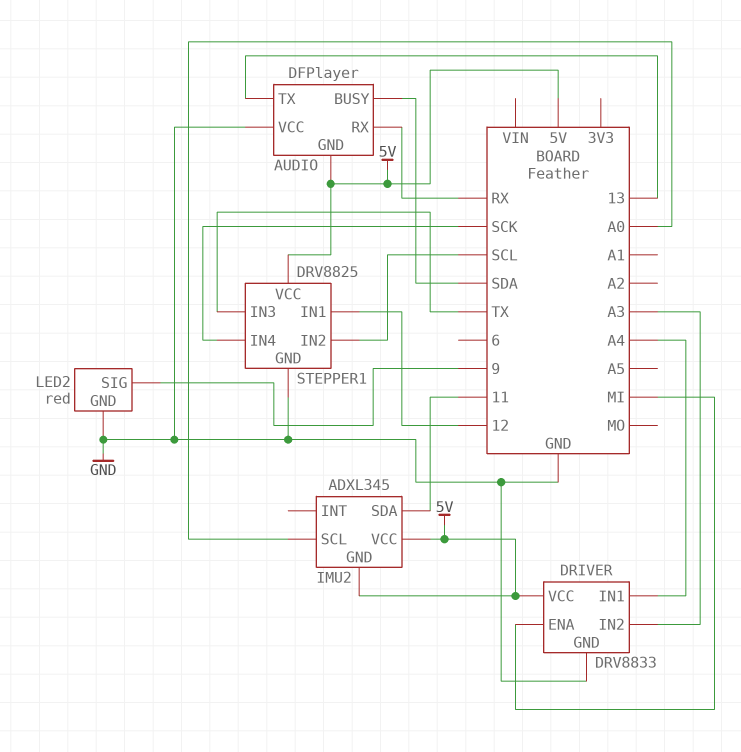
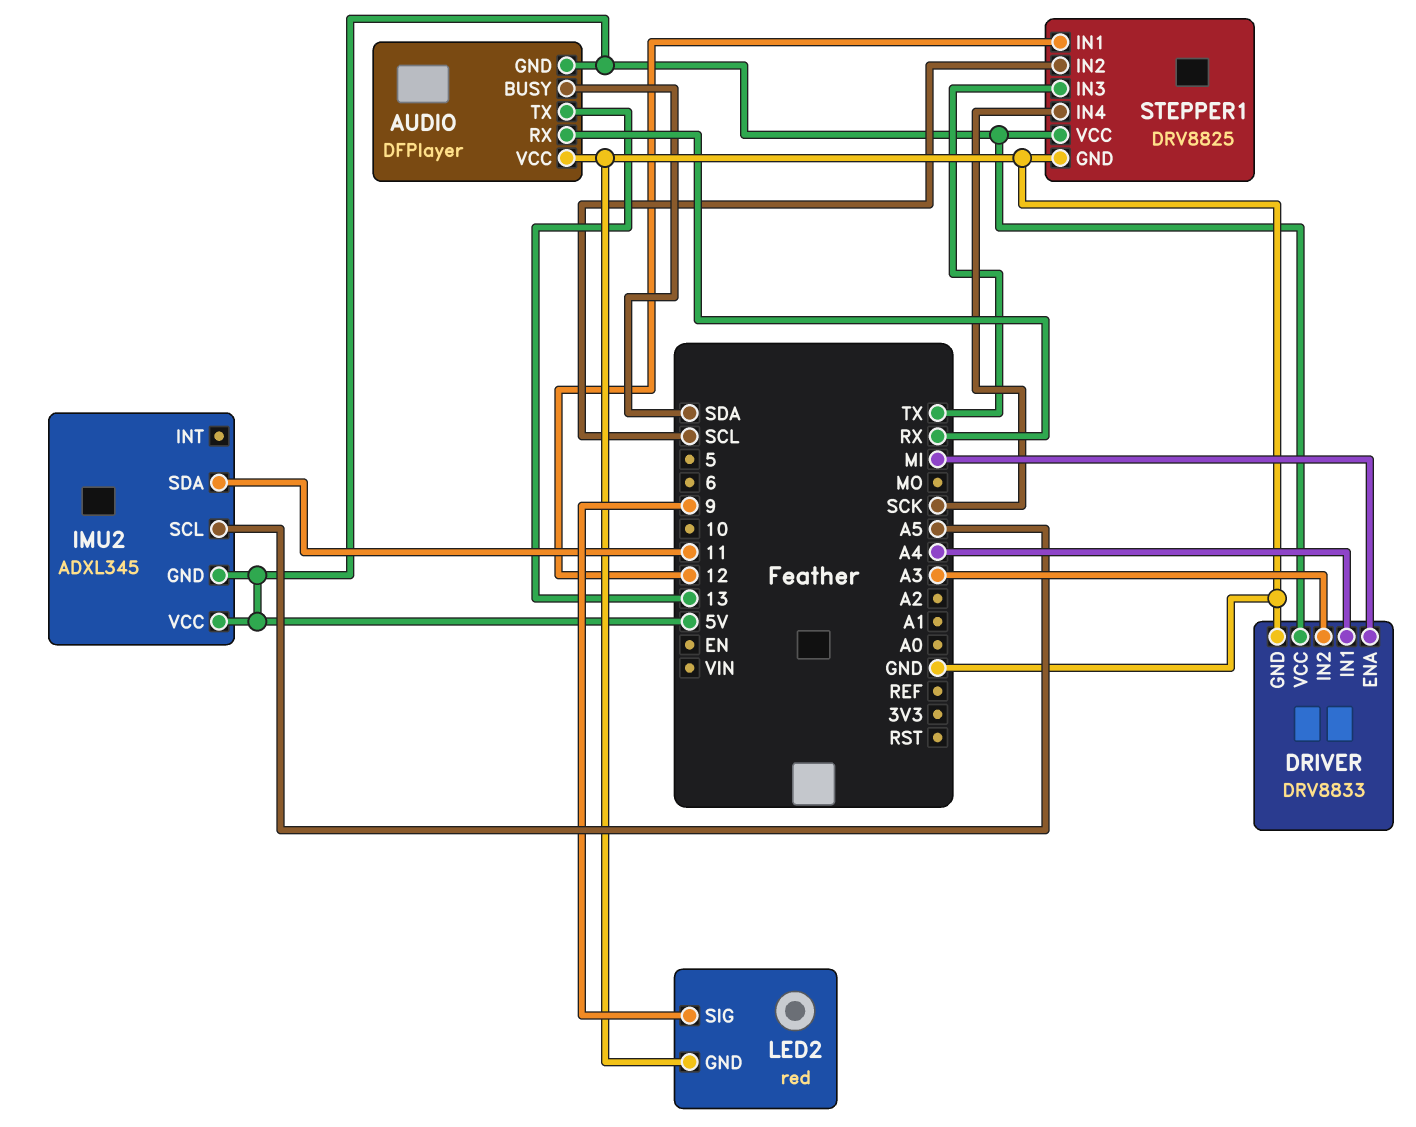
IMU2 pin SCL: A0 -> A5

